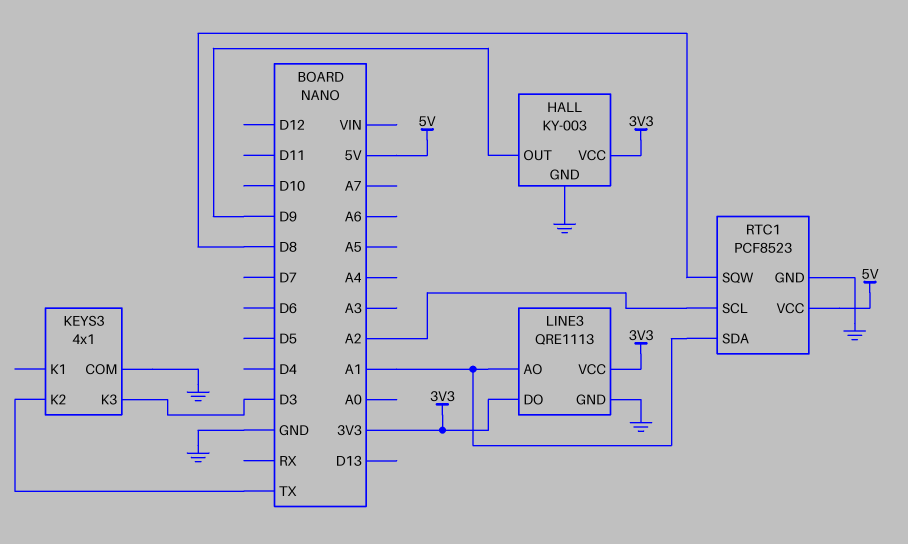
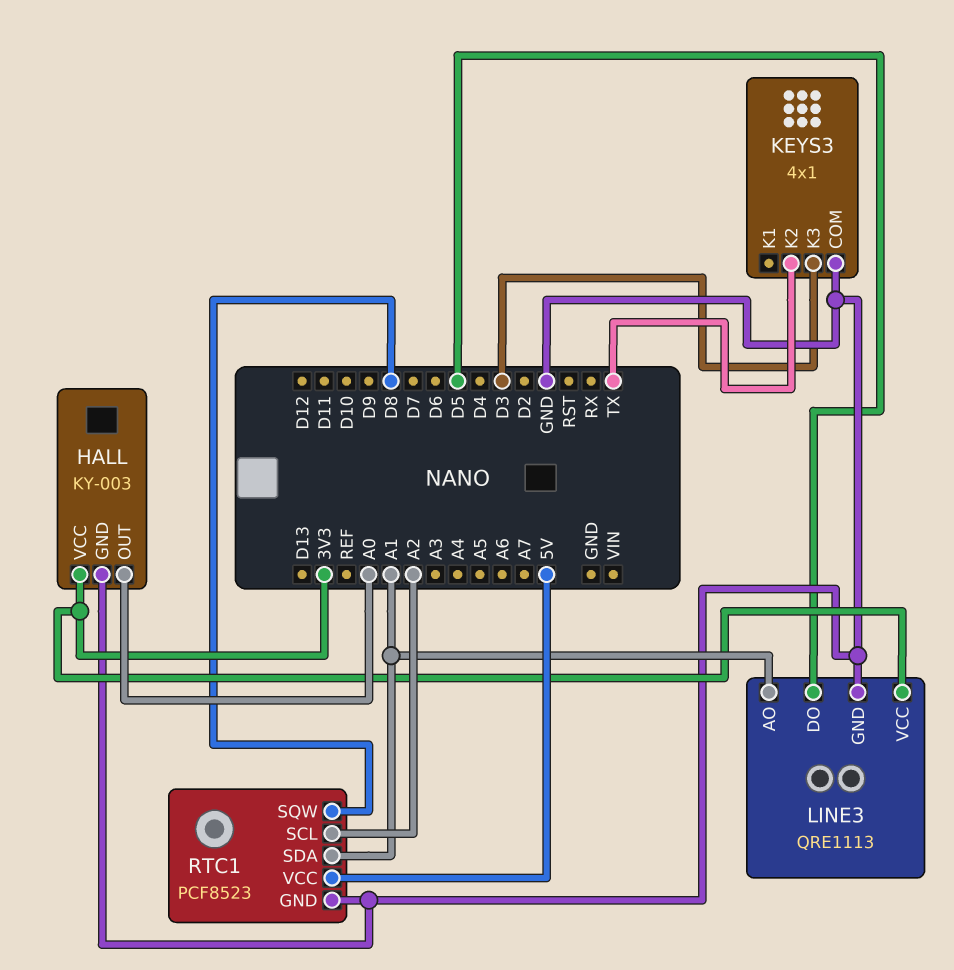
HALL pin OUT: D9 -> A0
LINE3 pin DO: 3V3 -> D5

